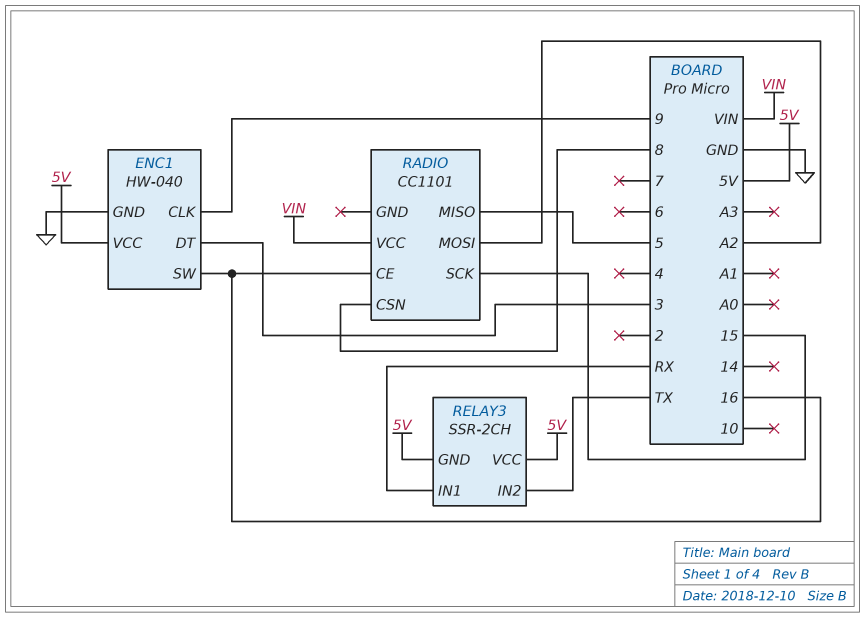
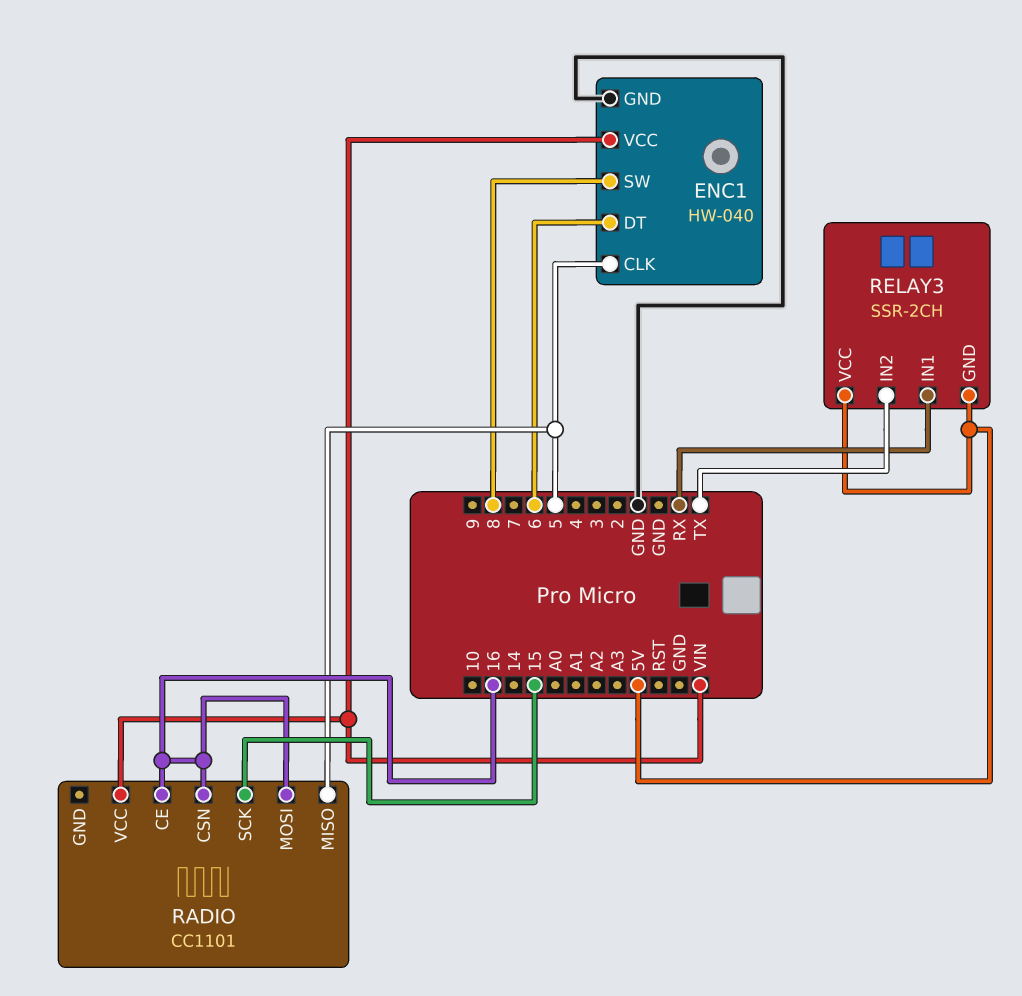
ENC1 pin CLK: 9 -> 5
ENC1 pin DT: 3 -> 6
ENC1 pin SW: 16 -> 8
ENC1 pin VCC: 5V -> VIN
RADIO pin CSN: 8 -> 16
RADIO pin MOSI: A2 -> 16

